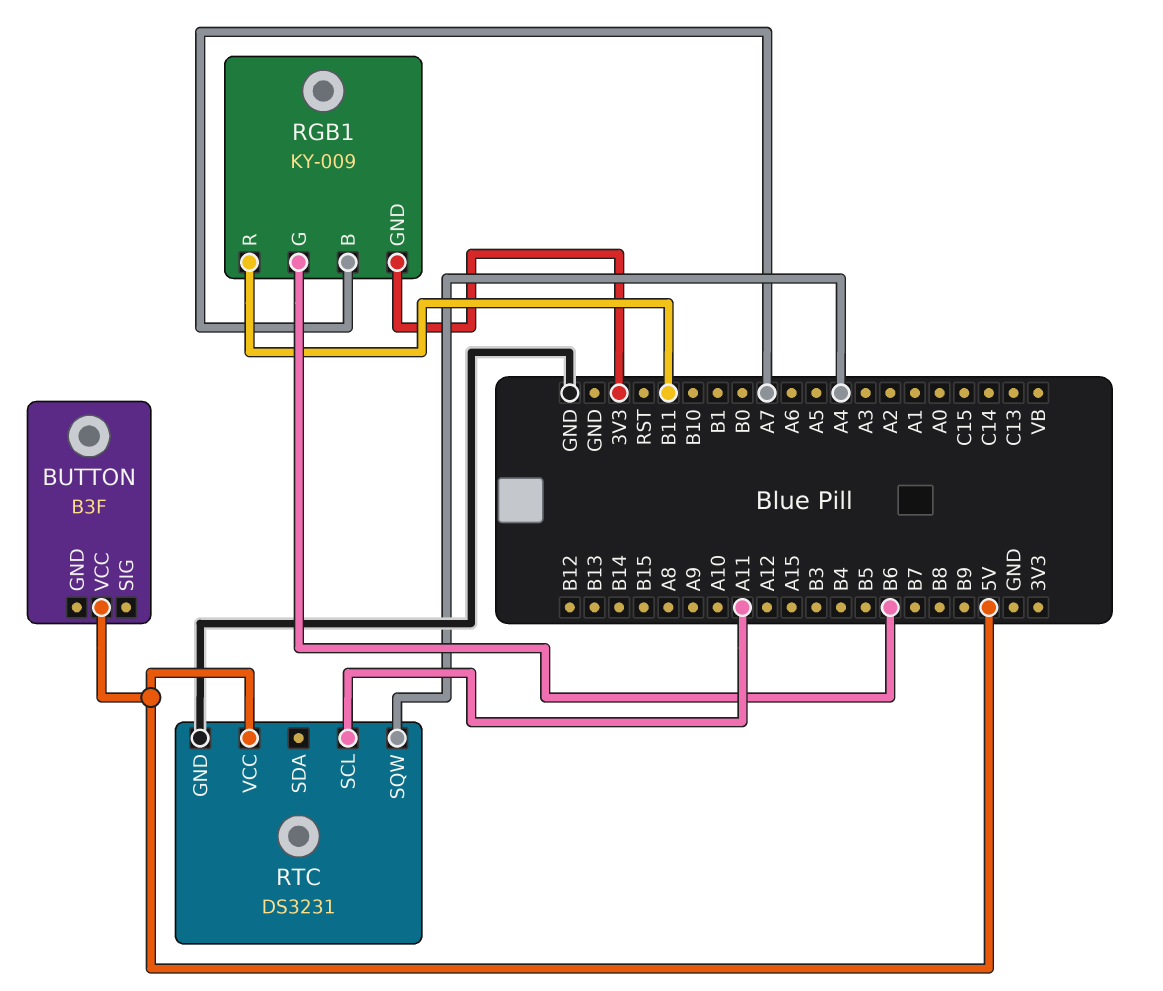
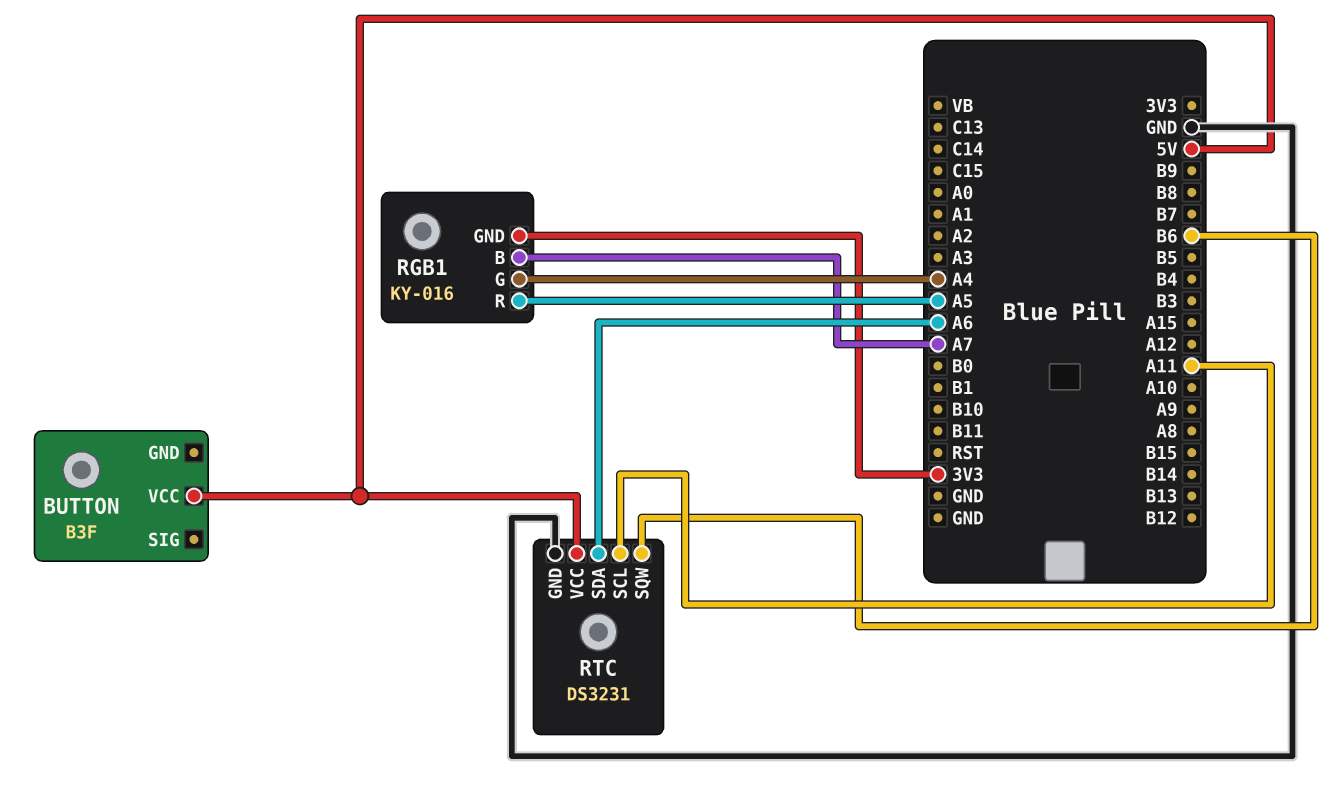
RGB1: KY-009 -> KY-016
RGB1 pin G: B6 -> A4
RGB1 pin R: B11 -> A5
RTC pin SDA: none -> A6
RTC pin SQW: A4 -> B6

